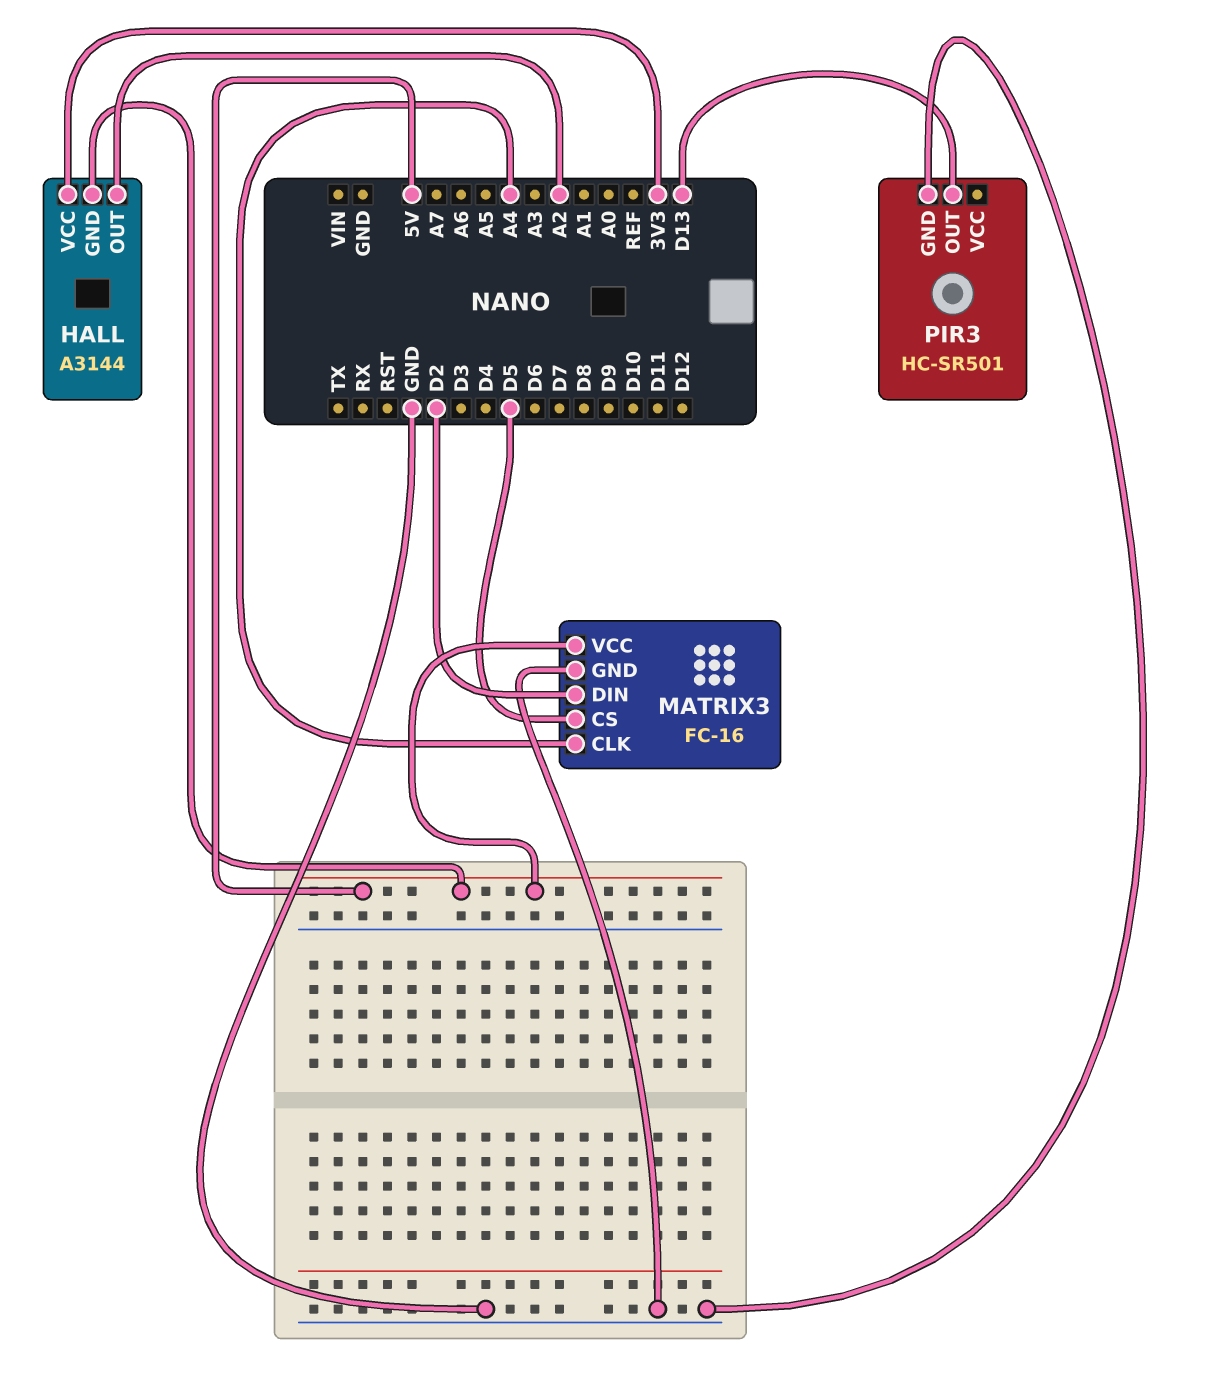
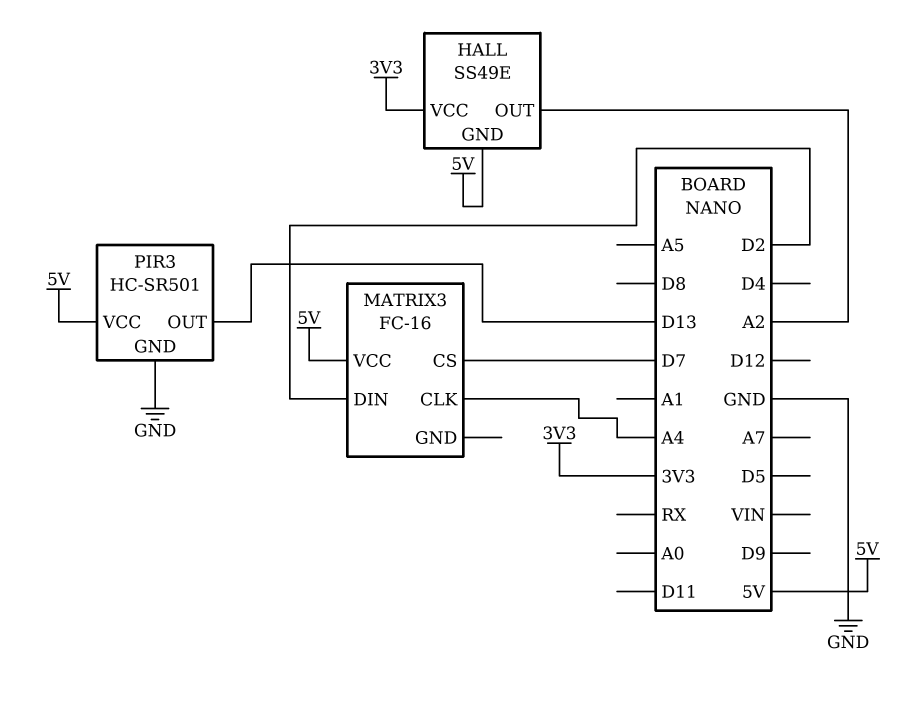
HALL: A3144 -> SS49E
MATRIX3 pin CS: D5 -> D7
MATRIX3 pin GND: GND -> none
PIR3 pin VCC: none -> 5V

